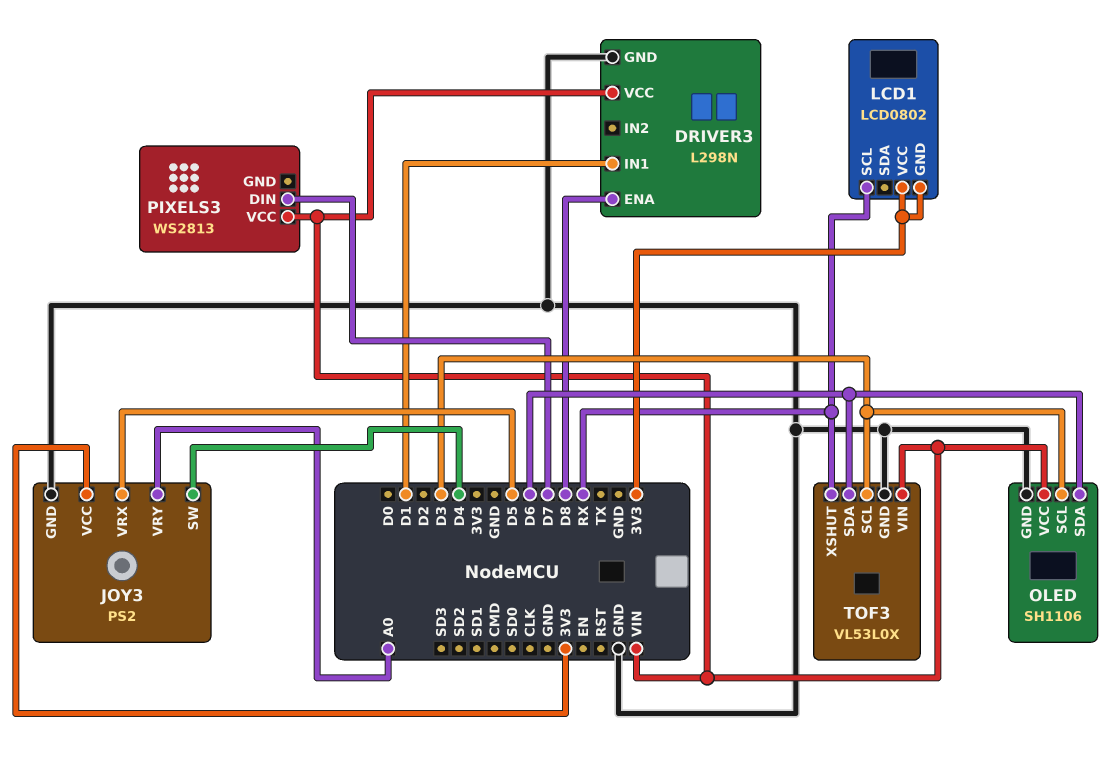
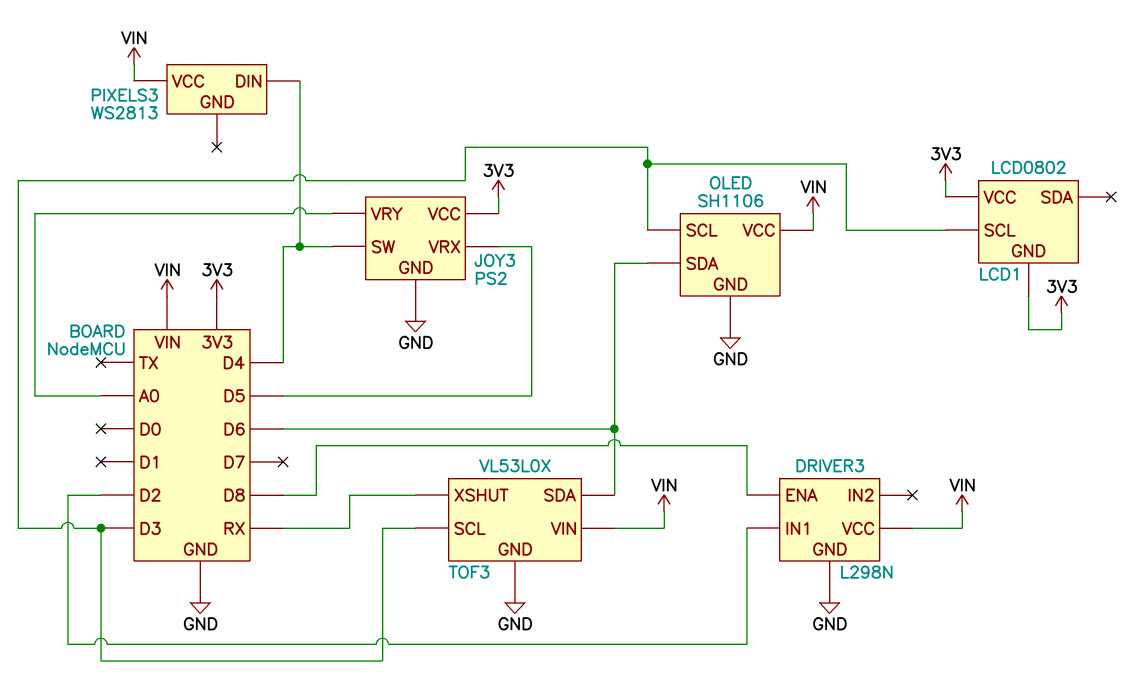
DRIVER3 pin IN1: D1 -> D2
LCD1 pin SCL: RX -> D3
PIXELS3 pin DIN: D7 -> D4

